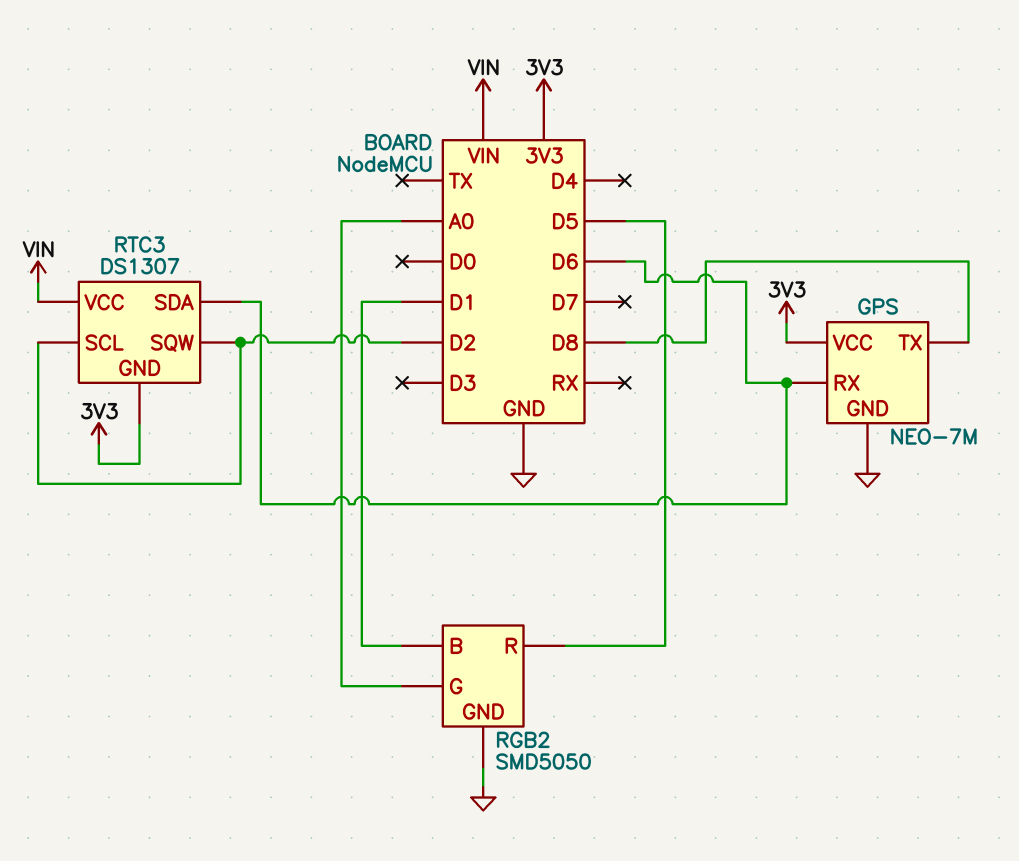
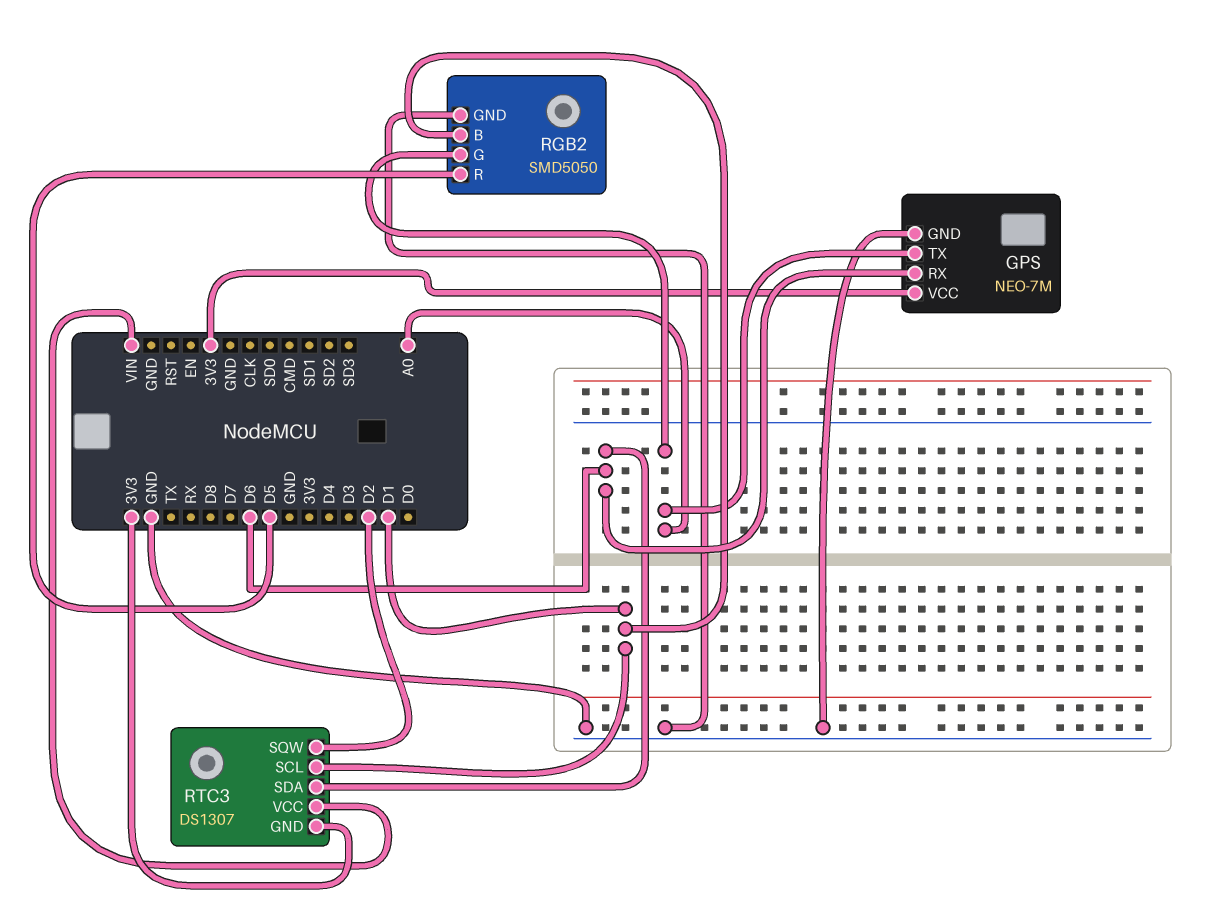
GPS pin TX: D8 -> A0
RTC3 pin SCL: D2 -> D1

